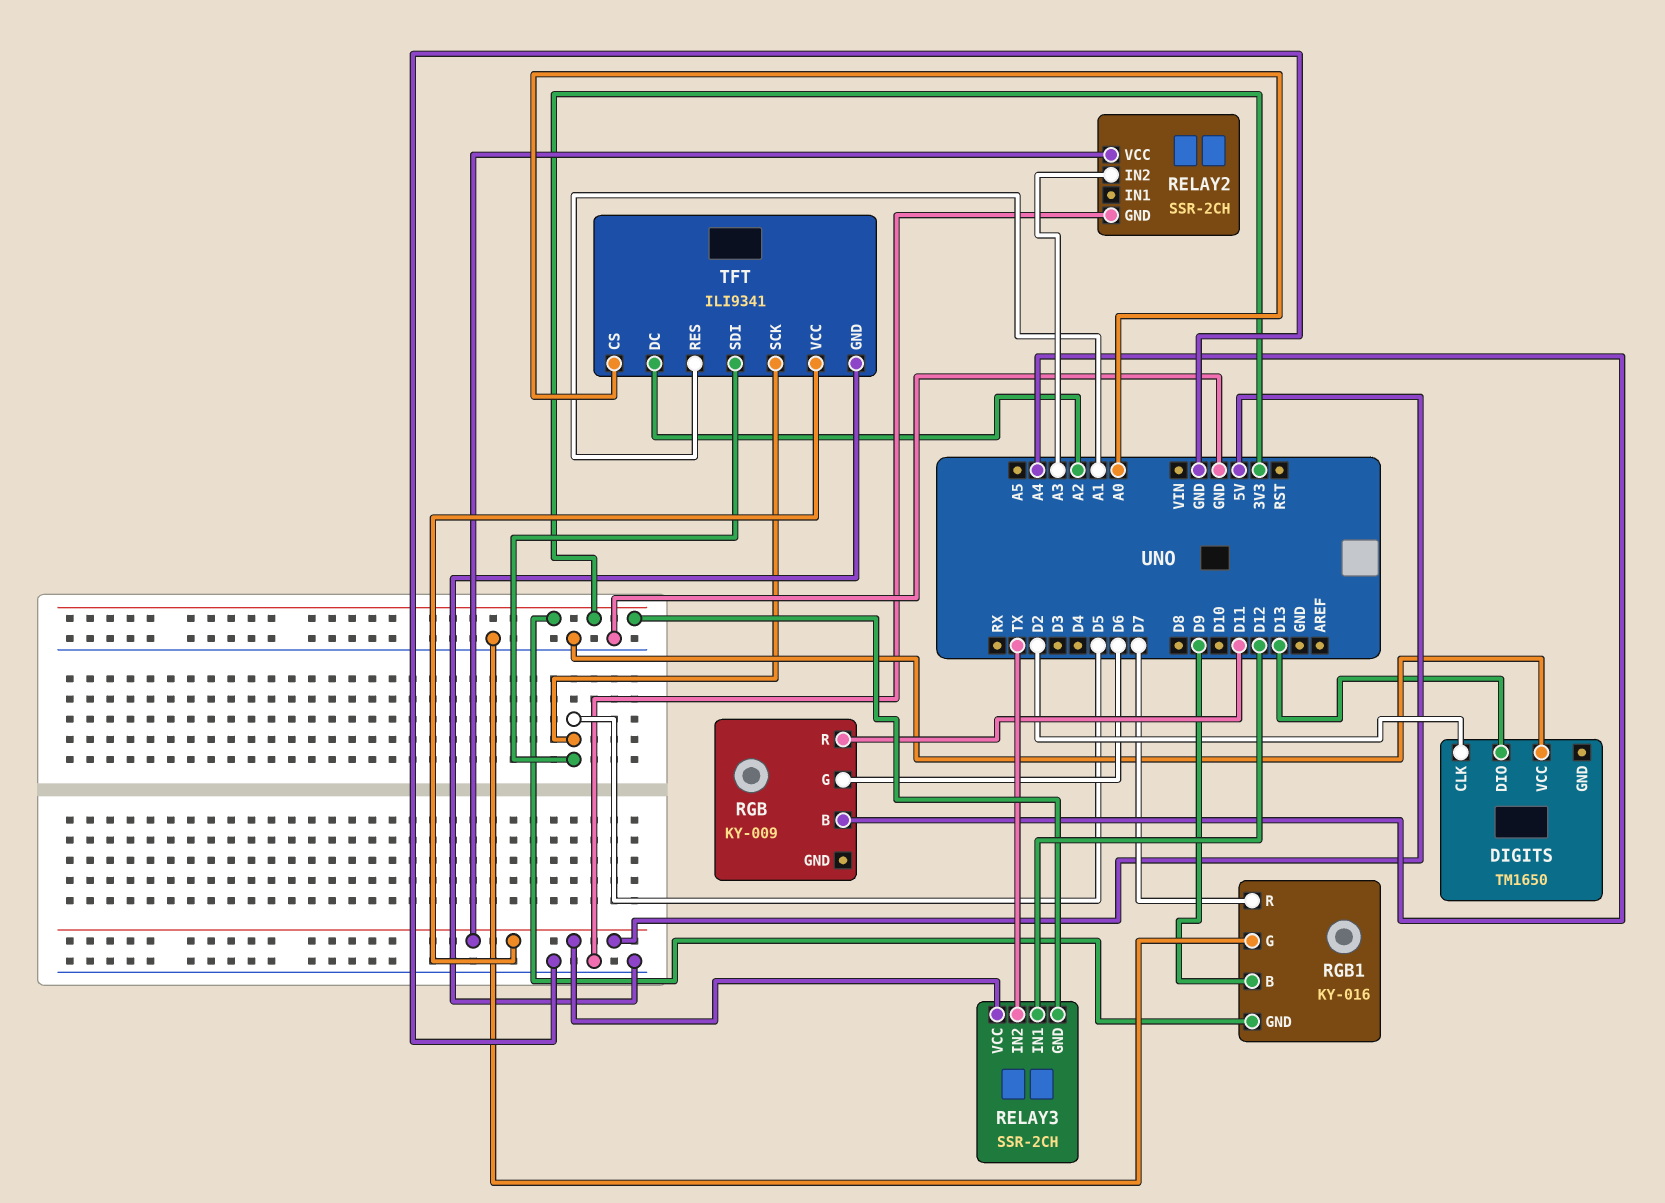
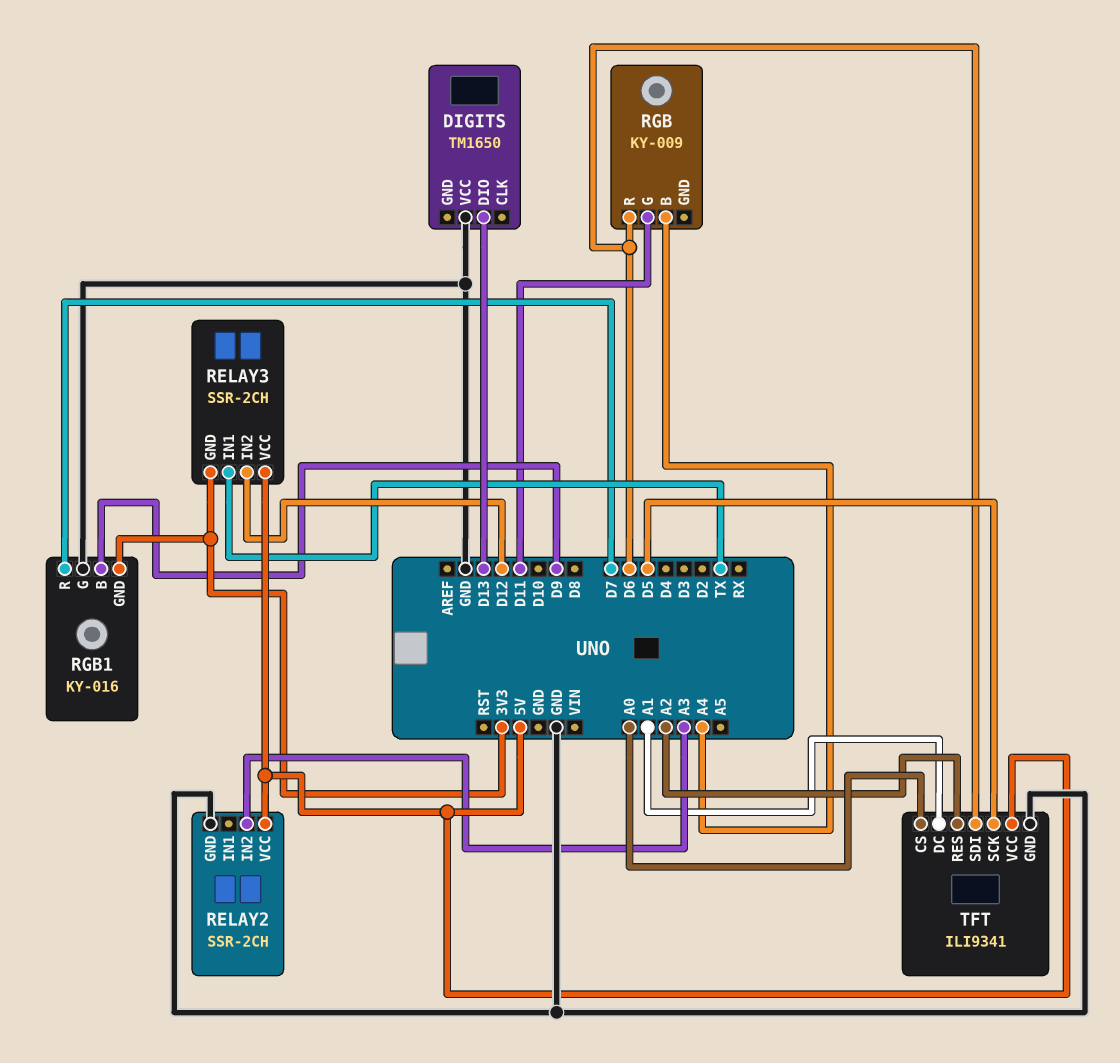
DIGITS pin CLK: D2 -> none
RELAY3 pin IN1: D12 -> TX
RELAY3 pin IN2: TX -> D12
RGB pin G: D6 -> D11
RGB pin R: D11 -> D6
TFT pin DC: A2 -> A1
TFT pin RES: A1 -> A2
TFT pin SDI: D5 -> D6

